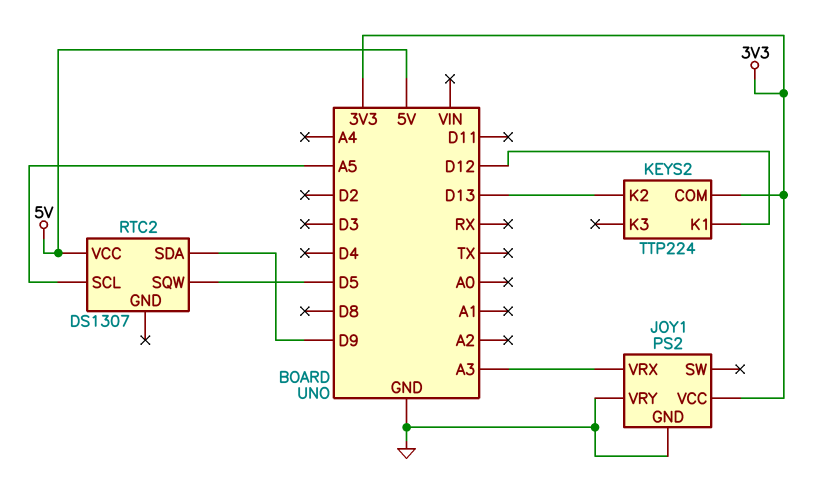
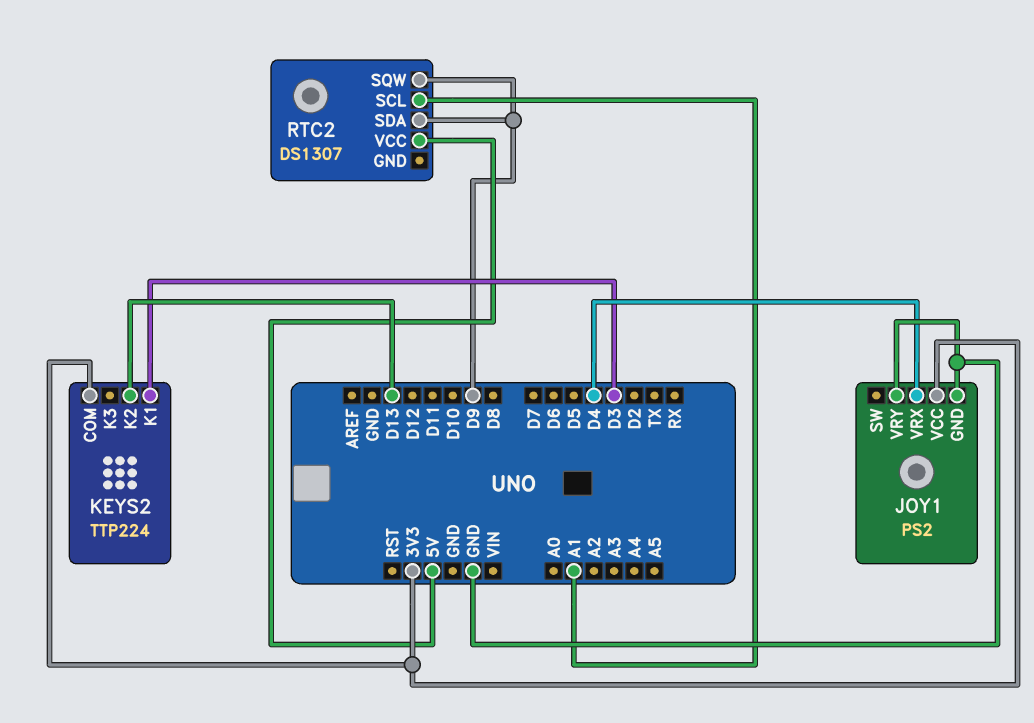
JOY1 pin VRX: A3 -> D4
KEYS2 pin K1: D12 -> D3
RTC2 pin SCL: A5 -> A1
RTC2 pin SQW: D5 -> D9

